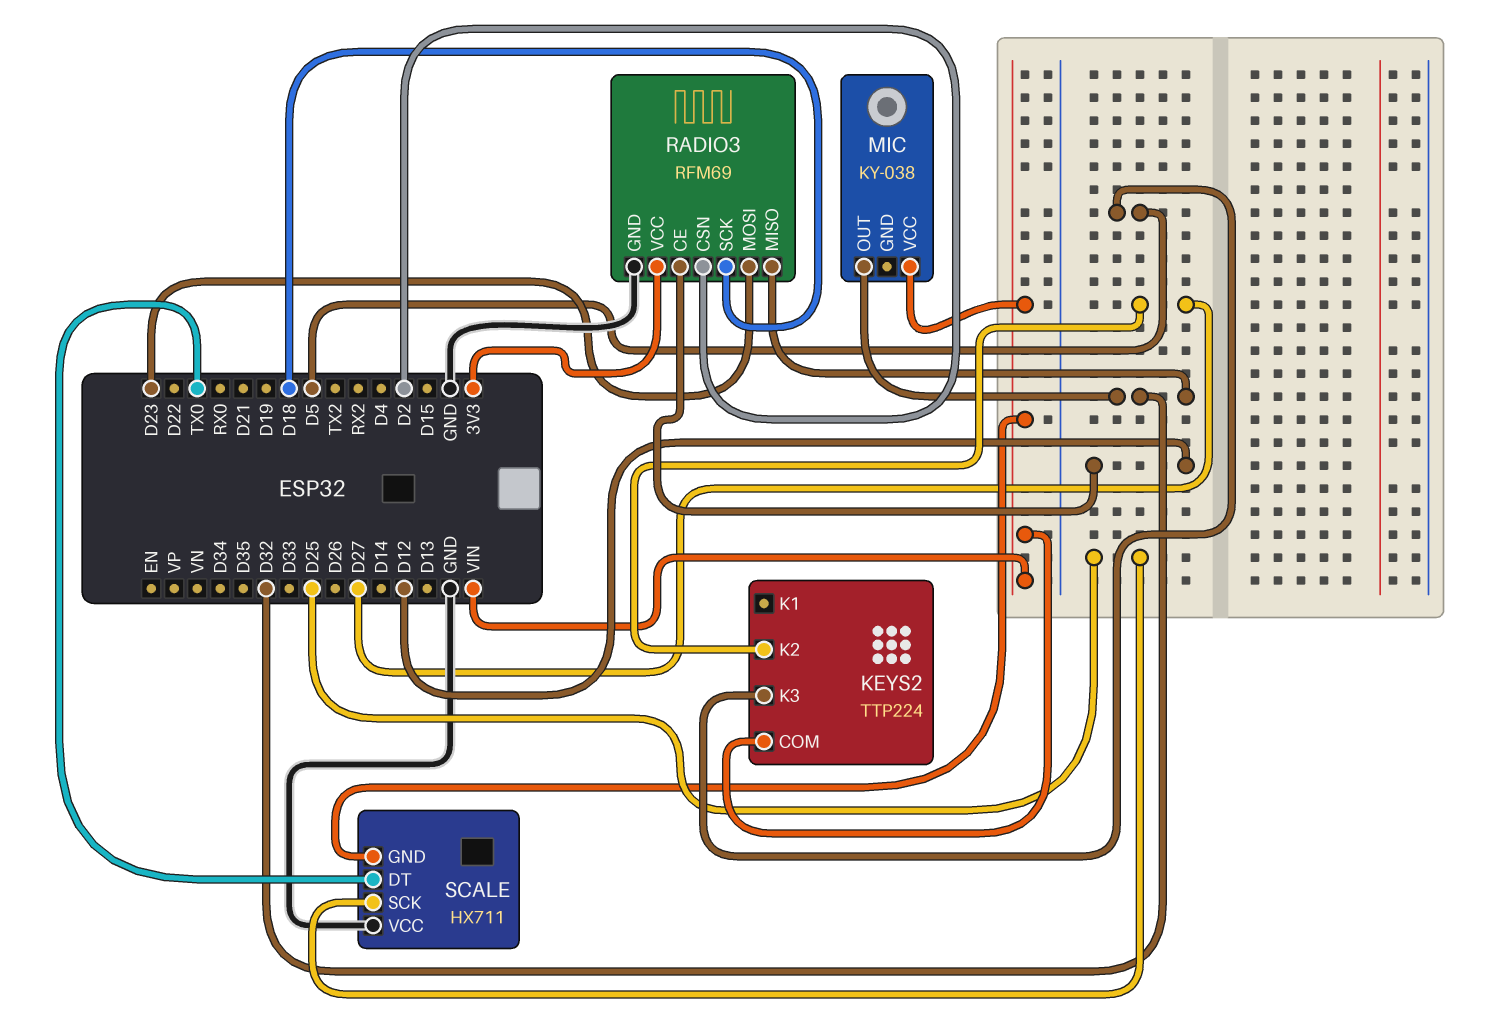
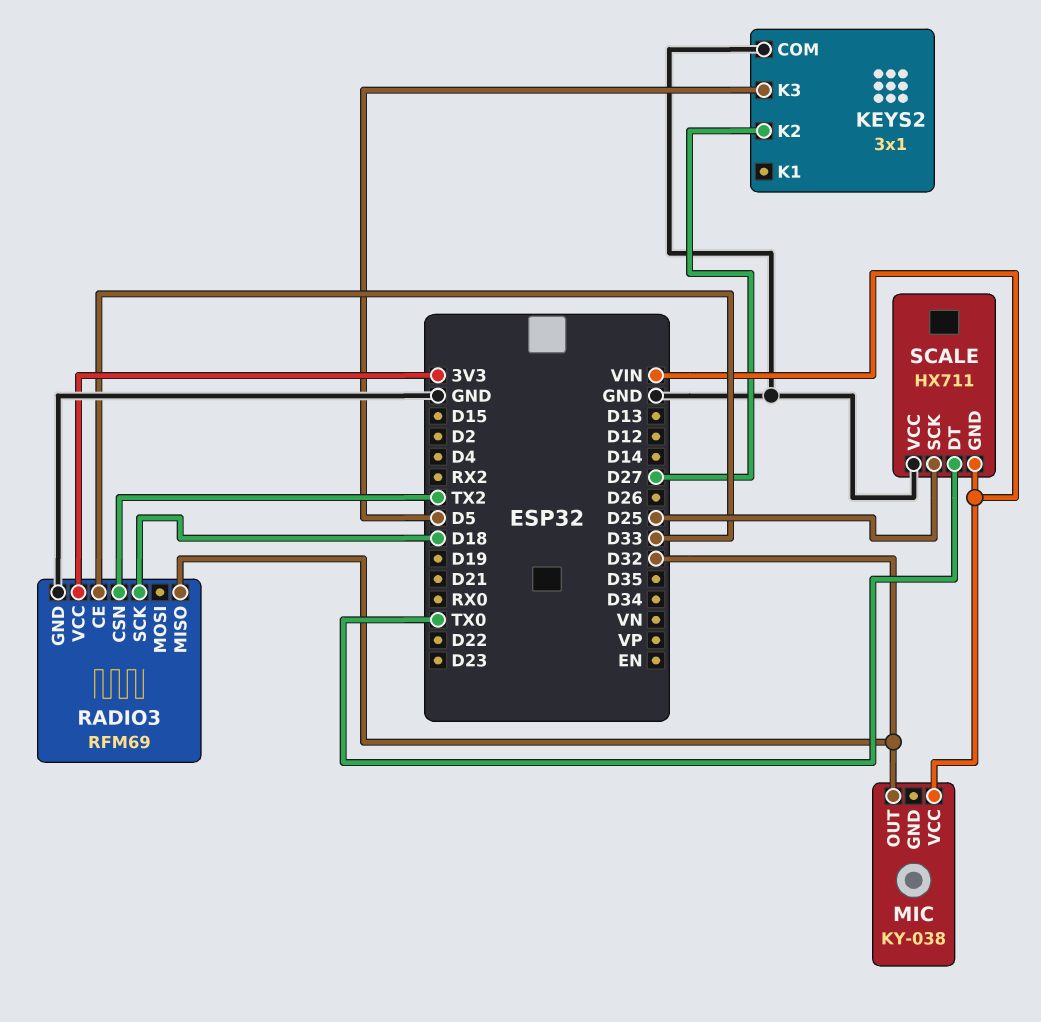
KEYS2: TTP224 -> 3x1
KEYS2 pin COM: VIN -> GND
RADIO3 pin CE: D12 -> D33
RADIO3 pin CSN: D2 -> TX2
RADIO3 pin MOSI: D23 -> none

